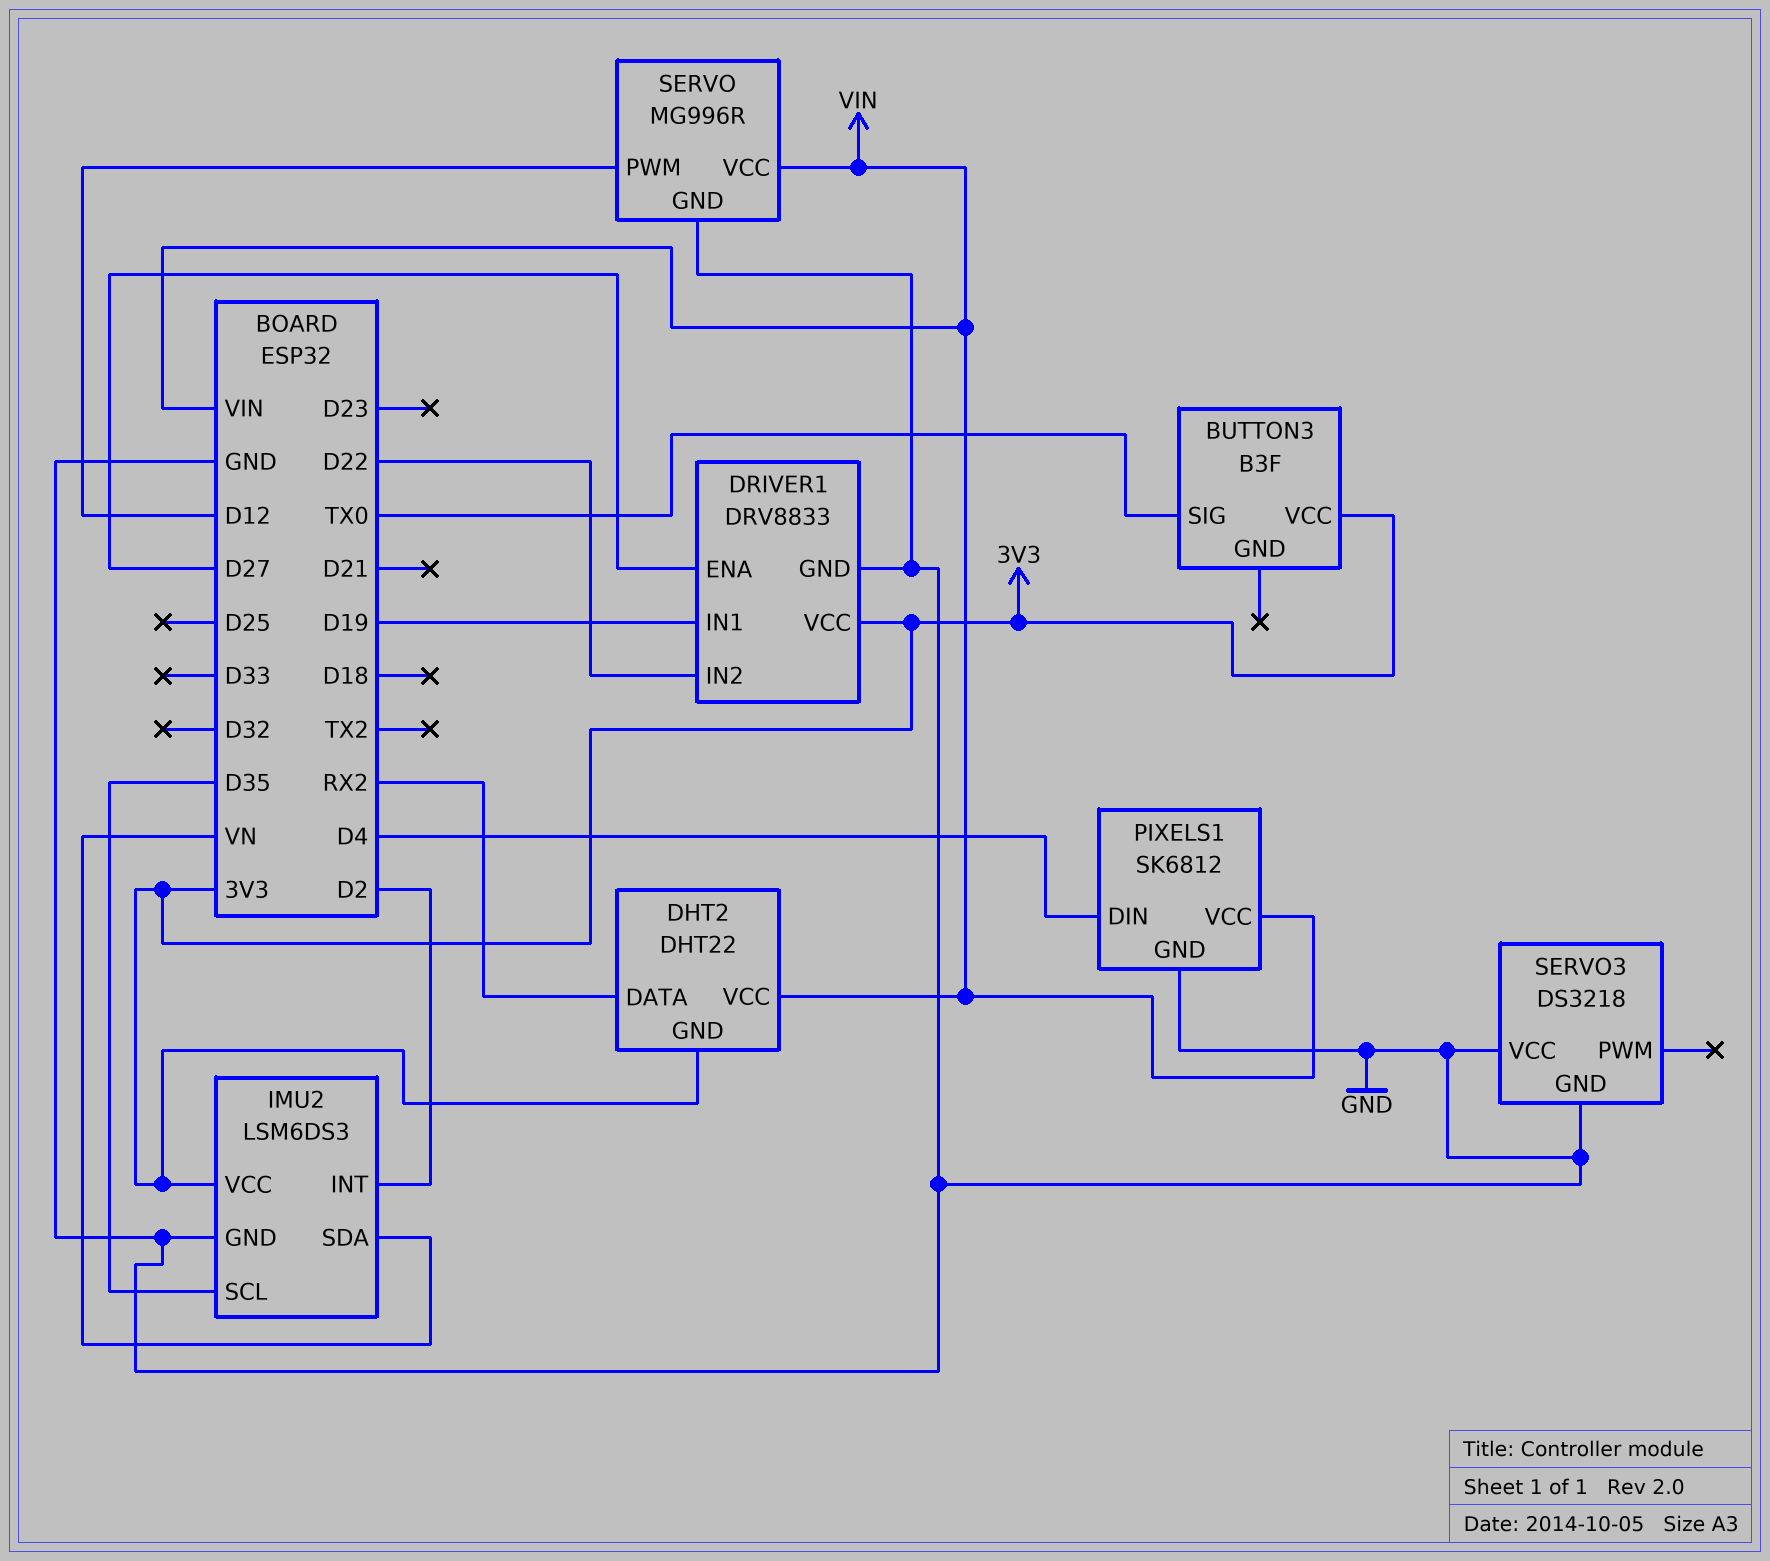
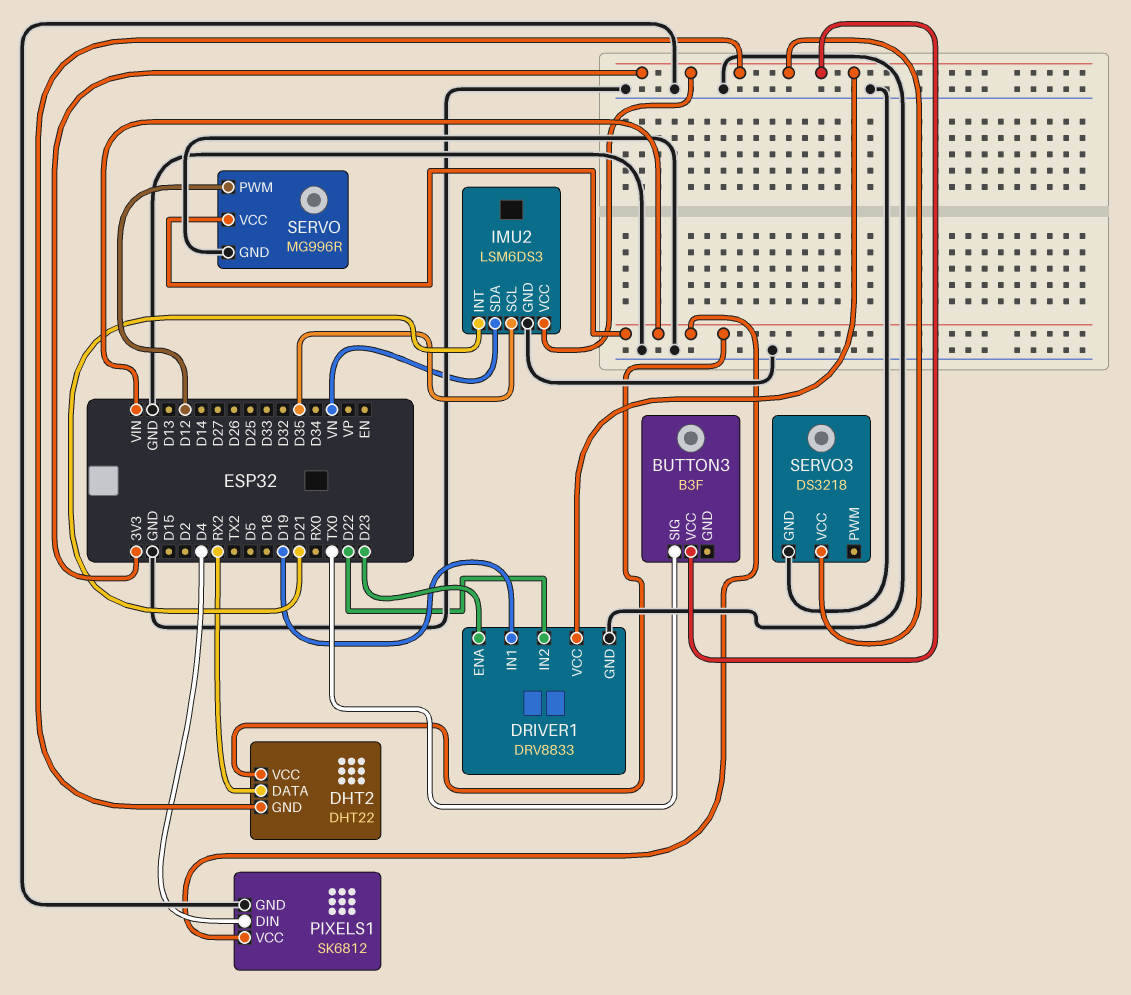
DRIVER1 pin ENA: D27 -> D23
IMU2 pin INT: D2 -> D21
SERVO3 pin VCC: GND -> 3V3

